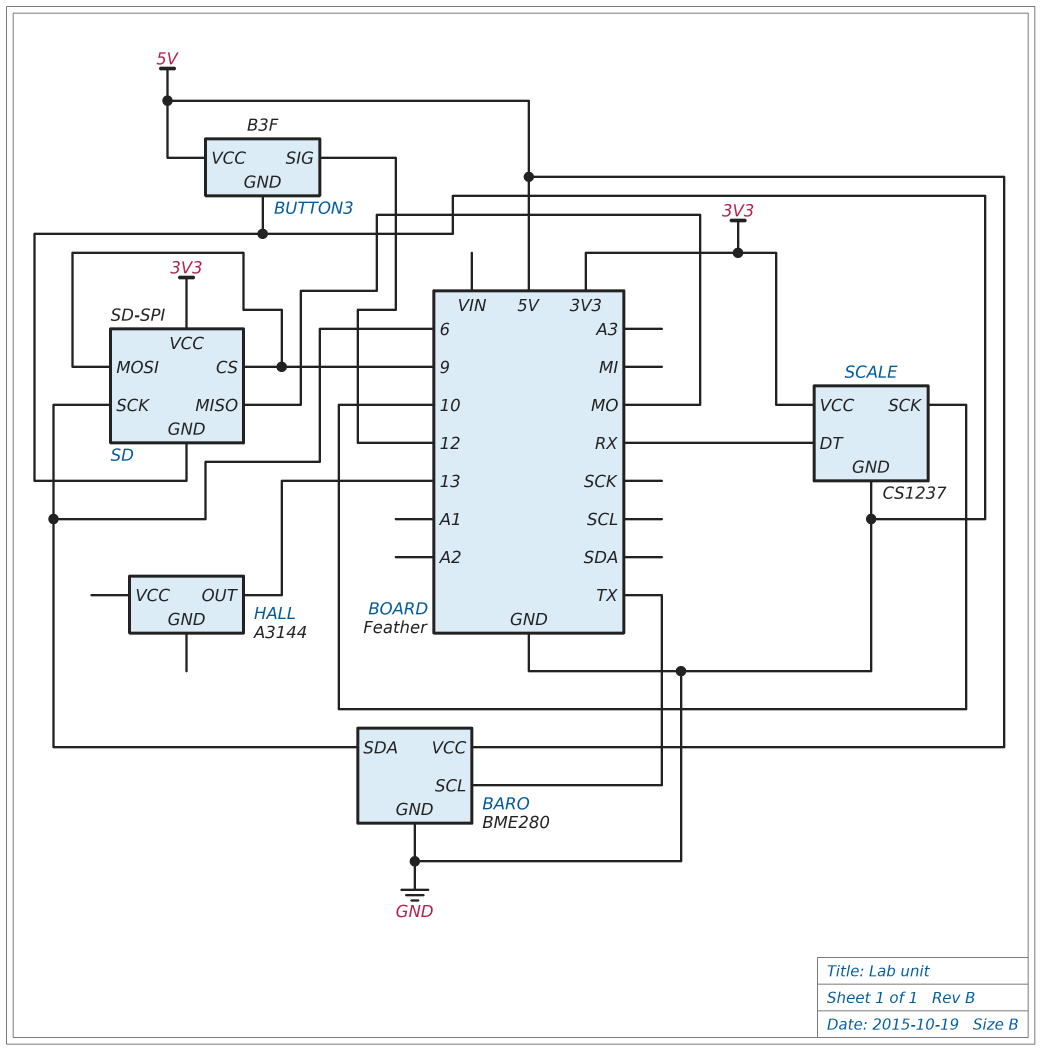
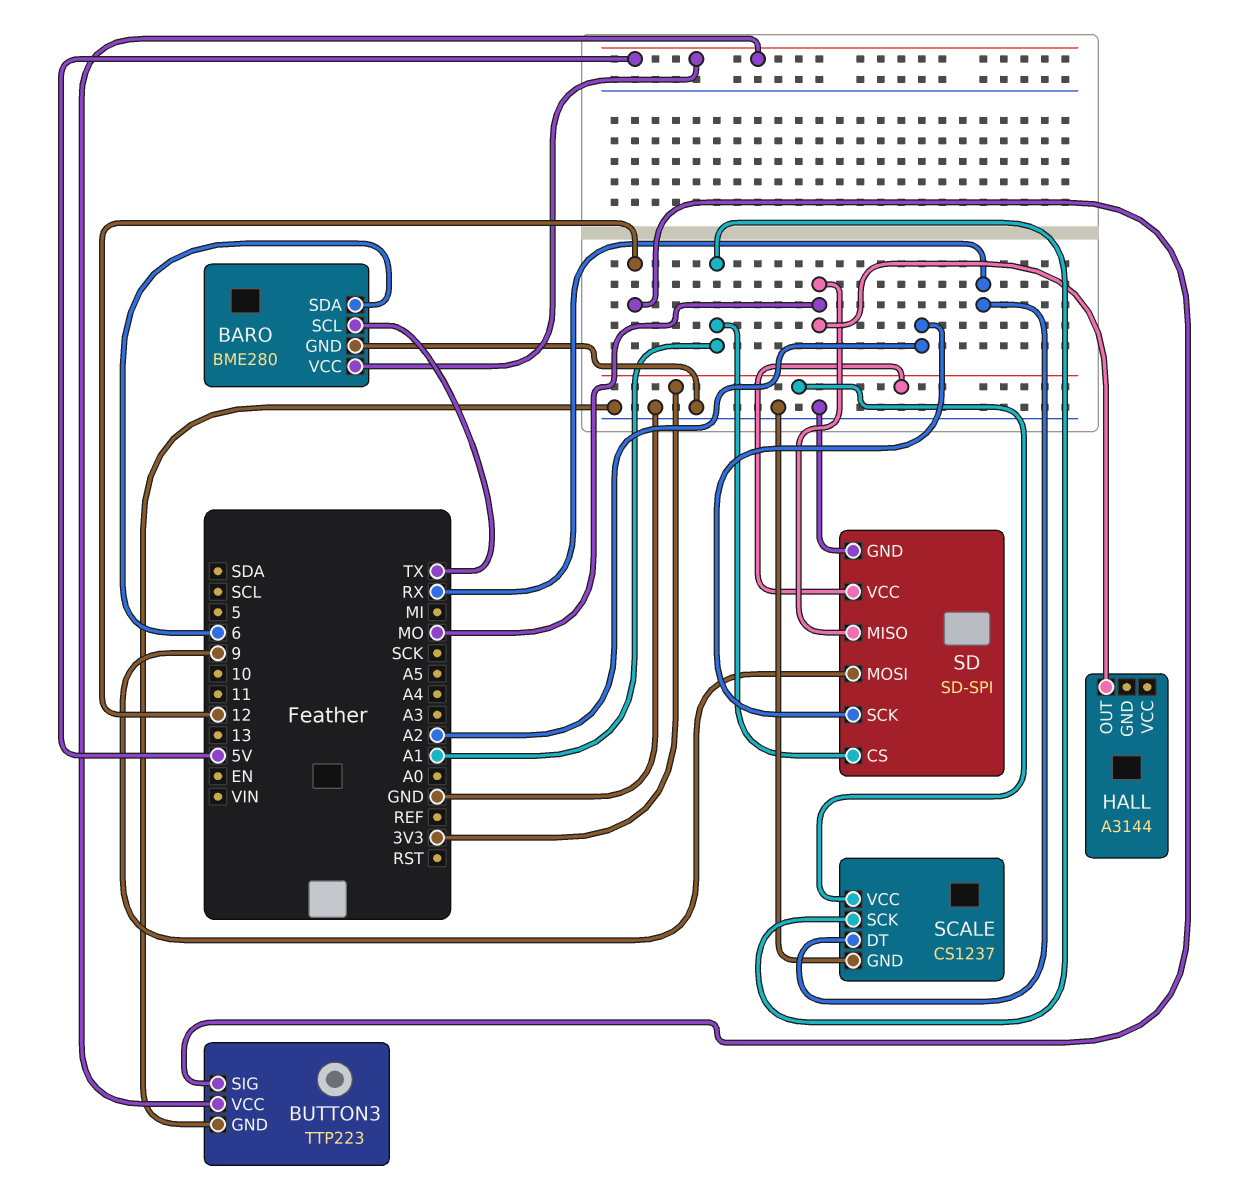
BUTTON3: B3F -> TTP223
HALL pin OUT: 13 -> MO
SCALE pin SCK: 10 -> A1
SD pin CS: 9 -> A1
SD pin SCK: 6 -> A2

